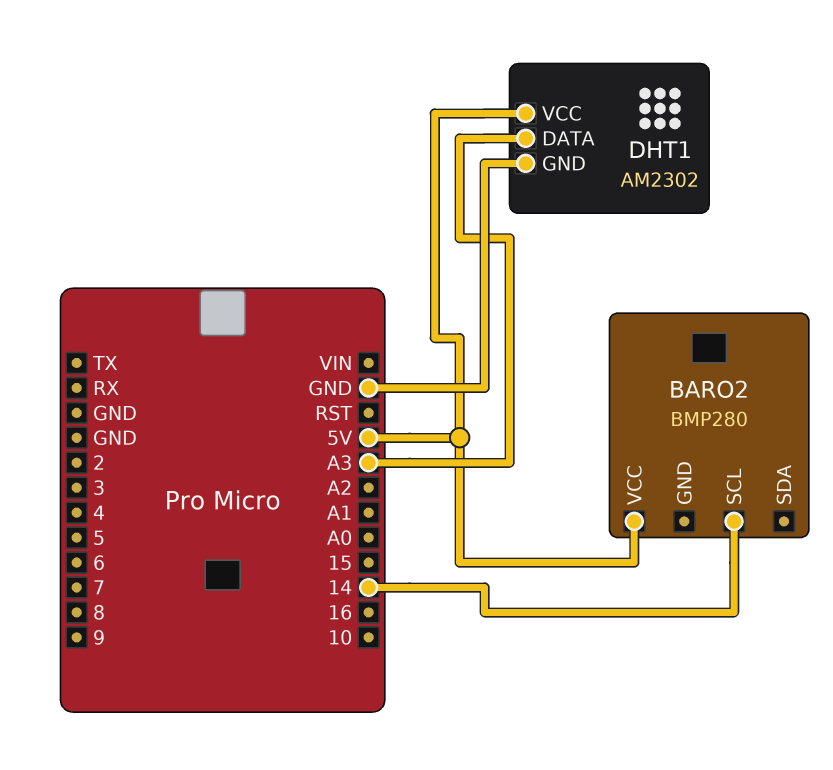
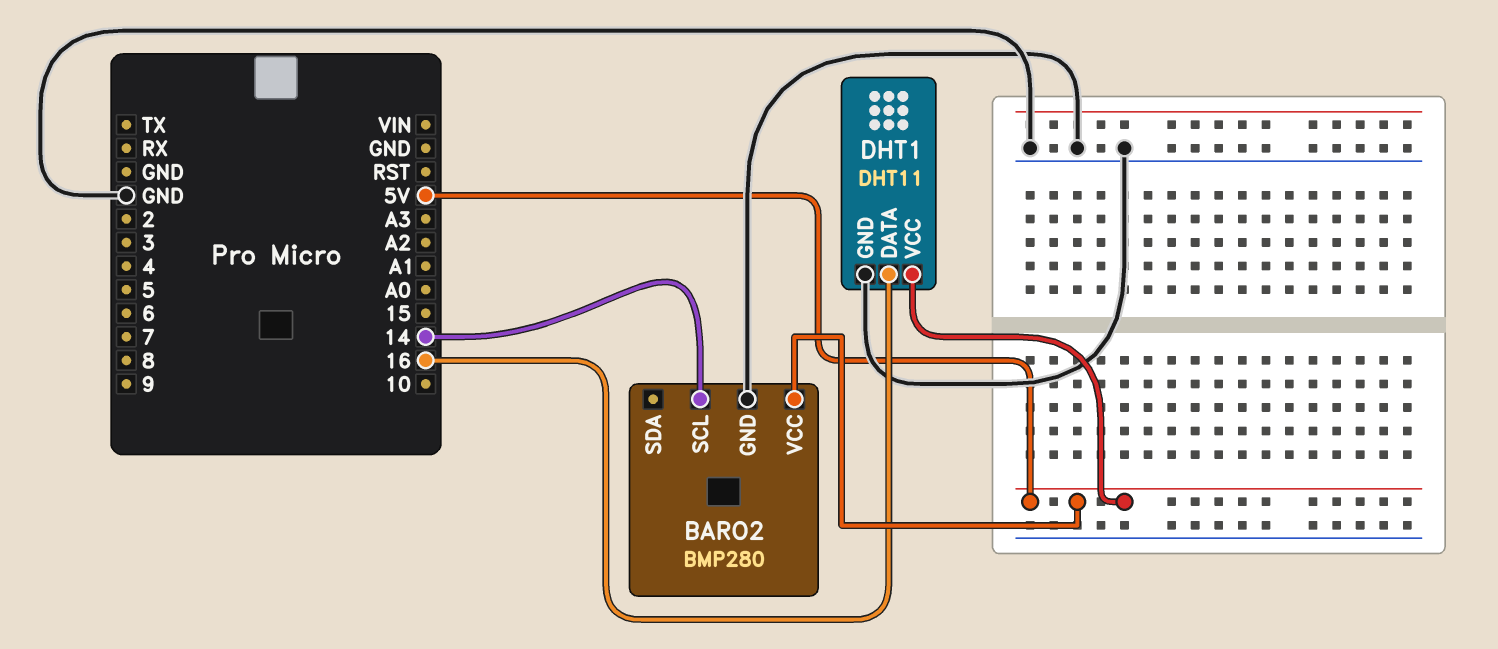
BARO2 pin GND: none -> GND
DHT1: AM2302 -> DHT11
DHT1 pin DATA: A3 -> 16

